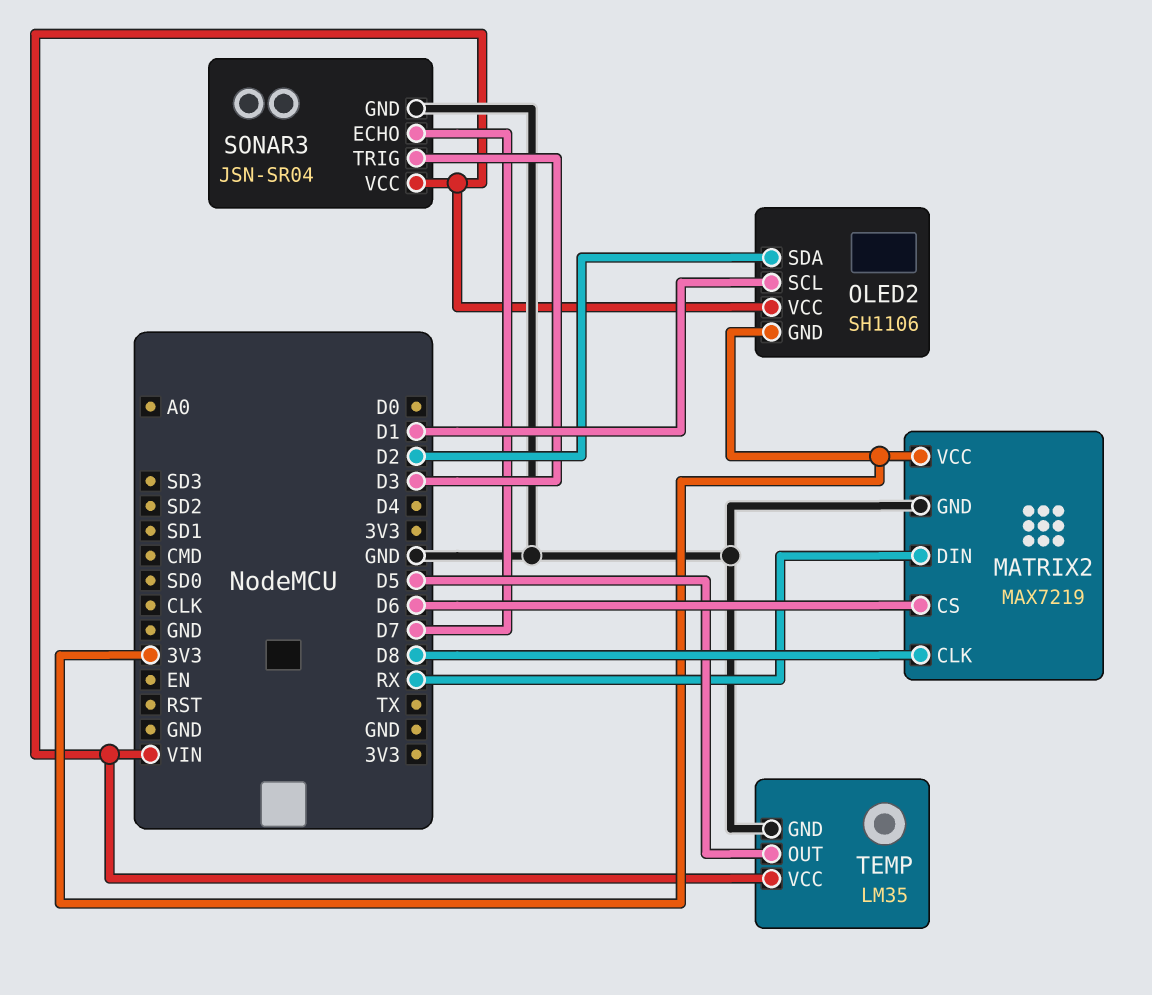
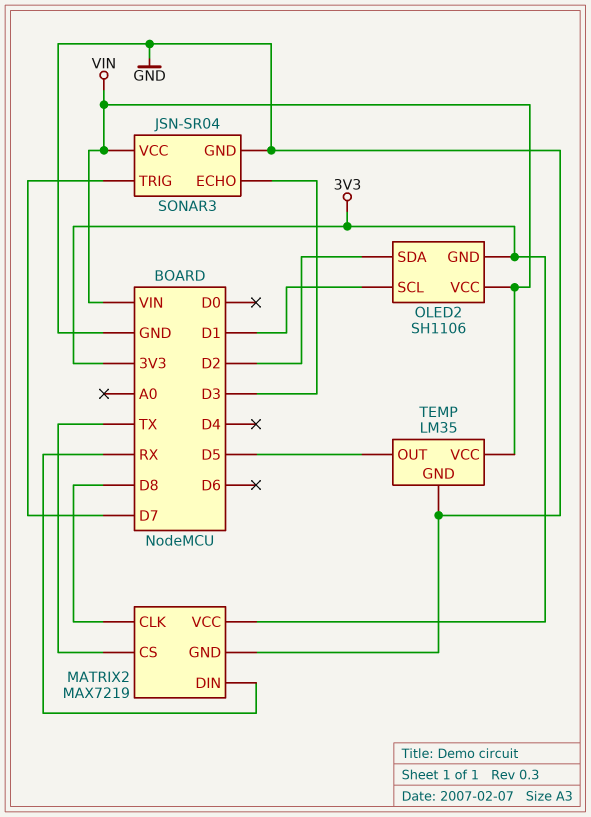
MATRIX2 pin CS: D6 -> TX
SONAR3 pin ECHO: D7 -> D3
SONAR3 pin TRIG: D3 -> D7

